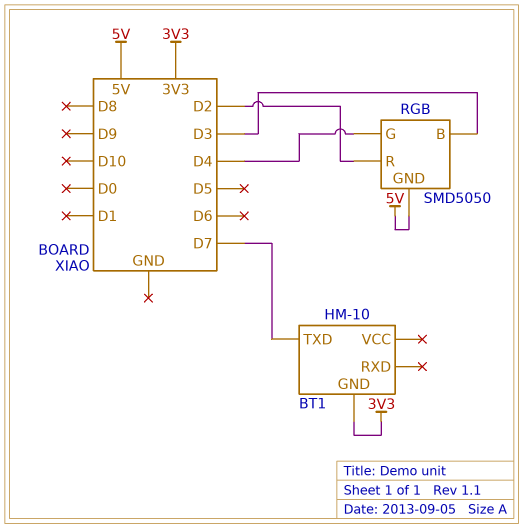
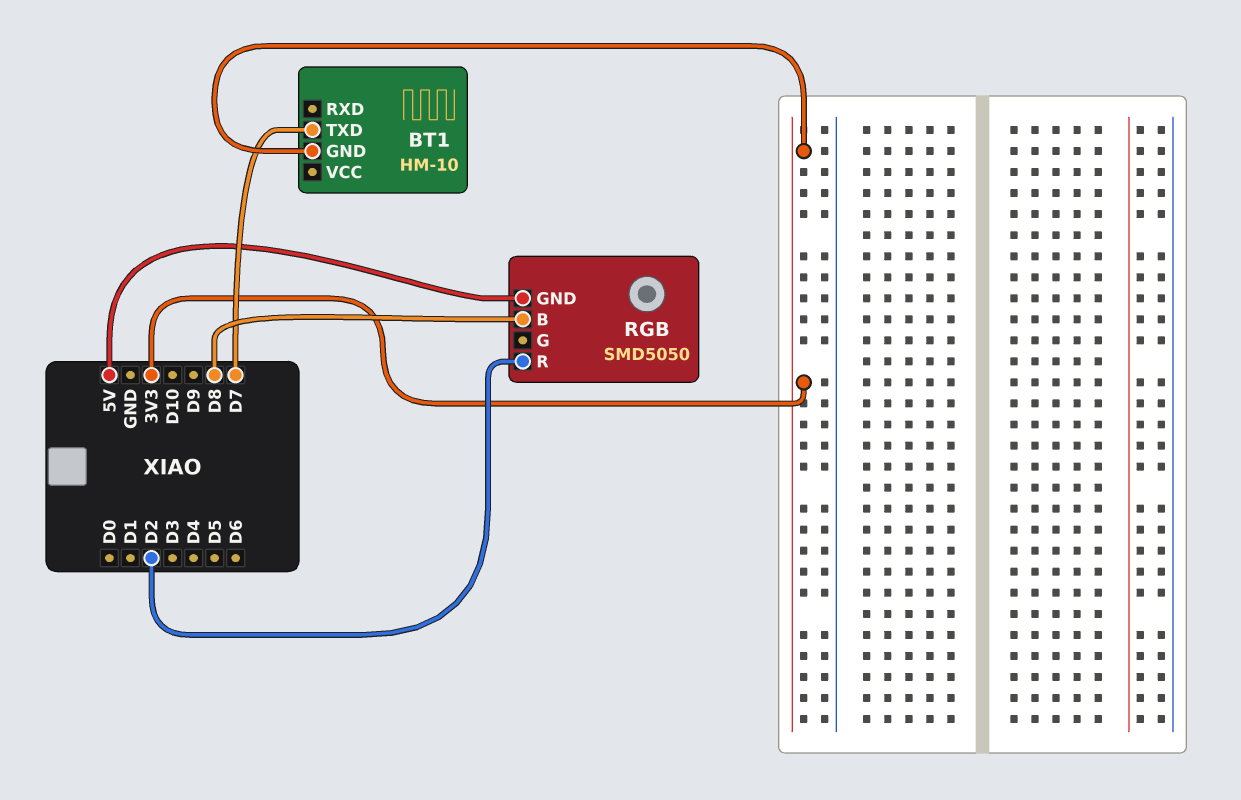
RGB pin B: D3 -> D8
RGB pin G: D4 -> none

